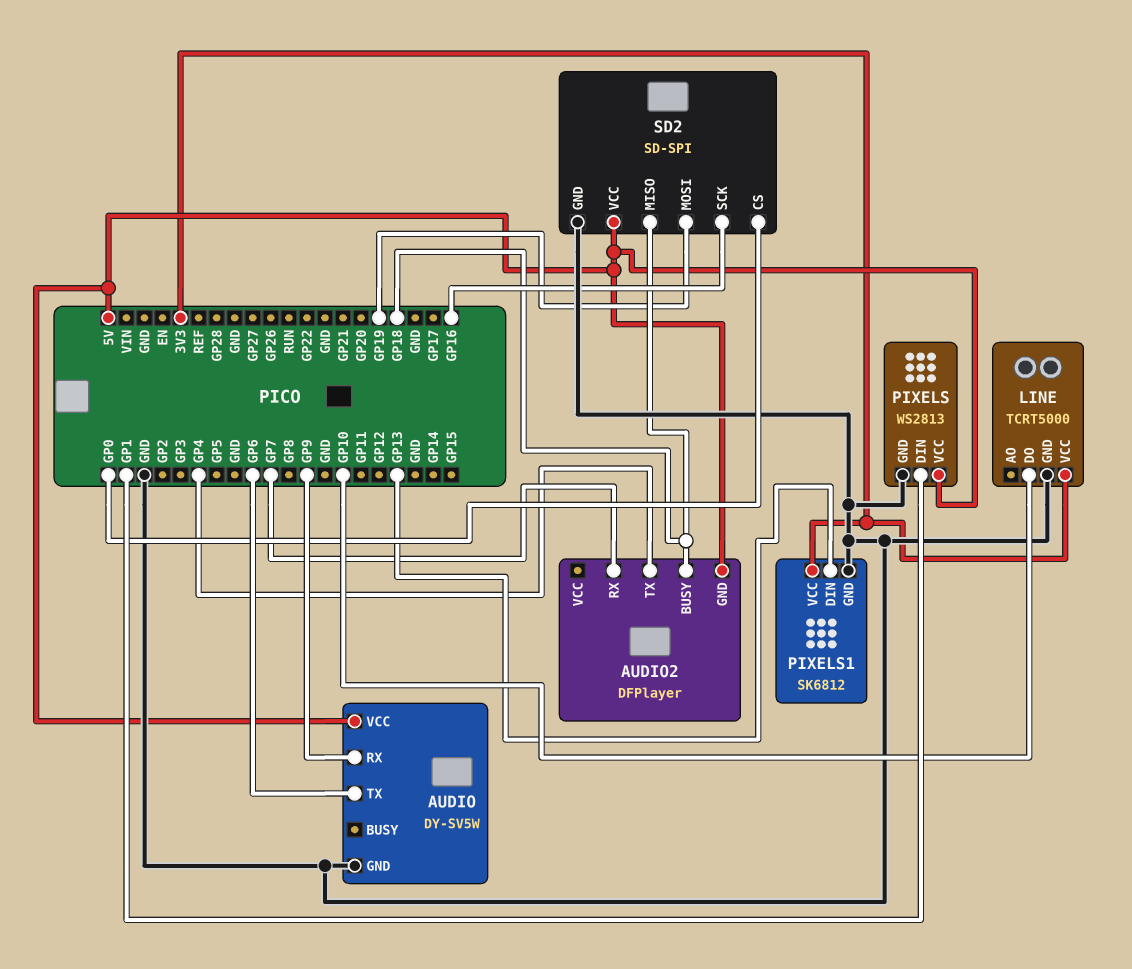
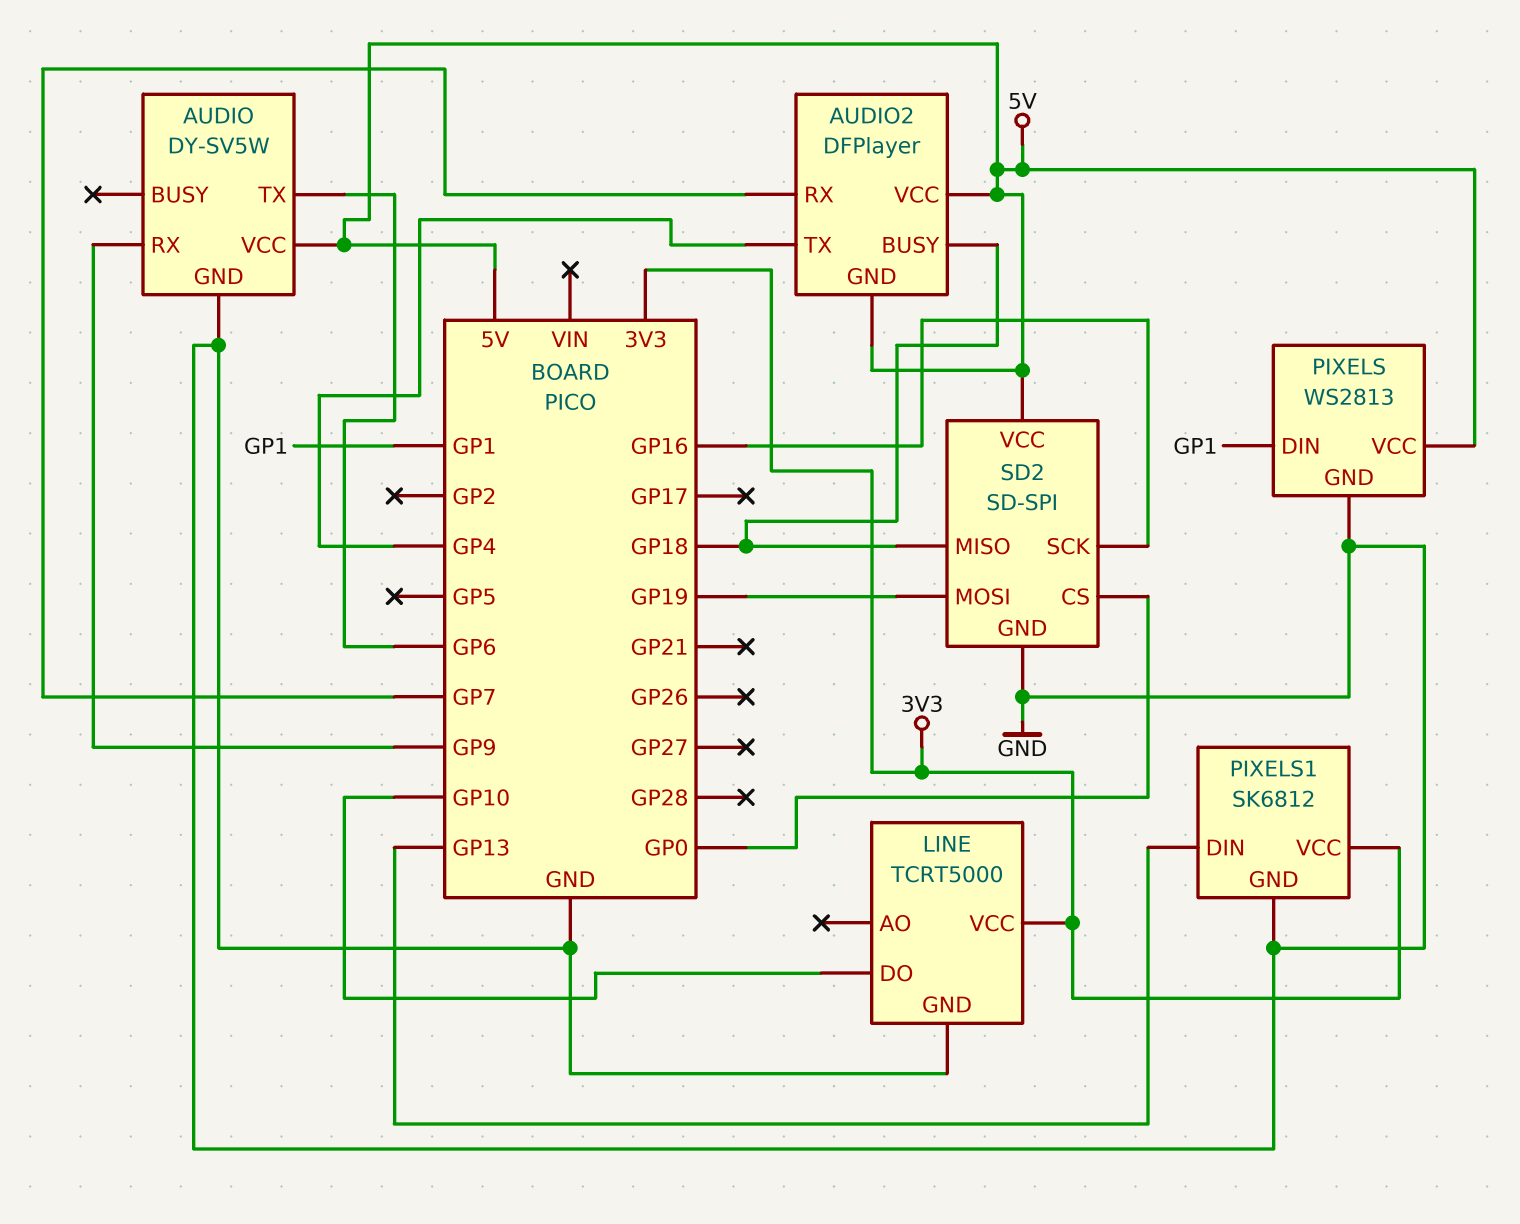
AUDIO2 pin VCC: none -> 5V

